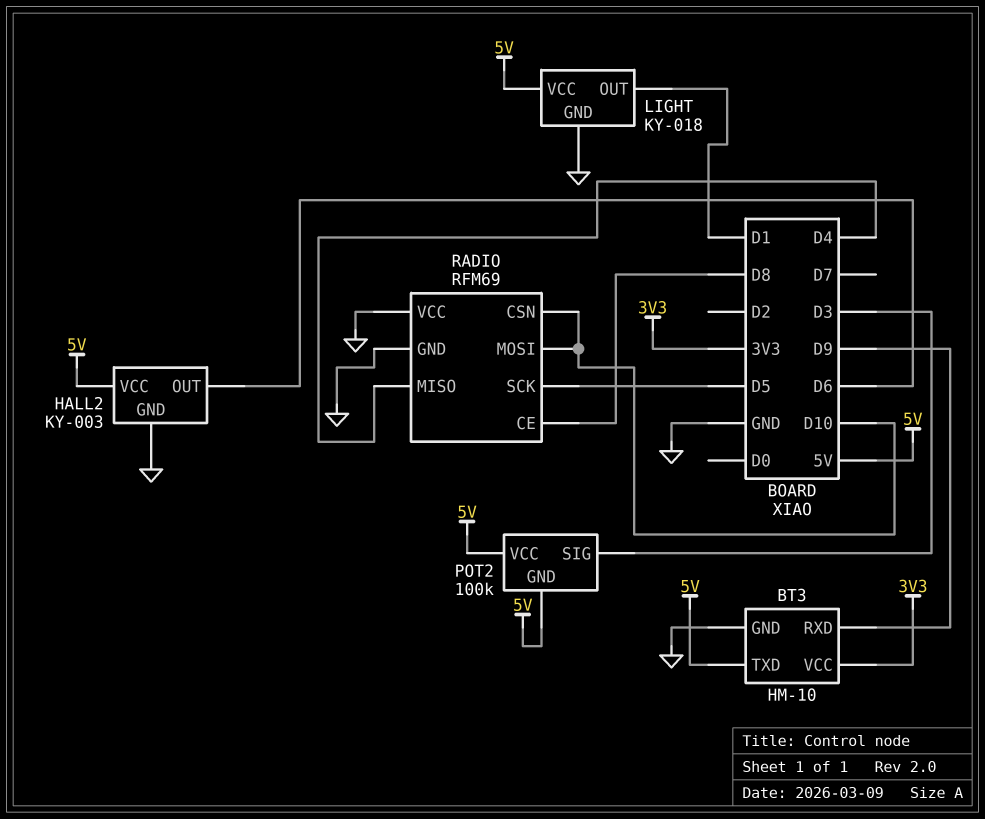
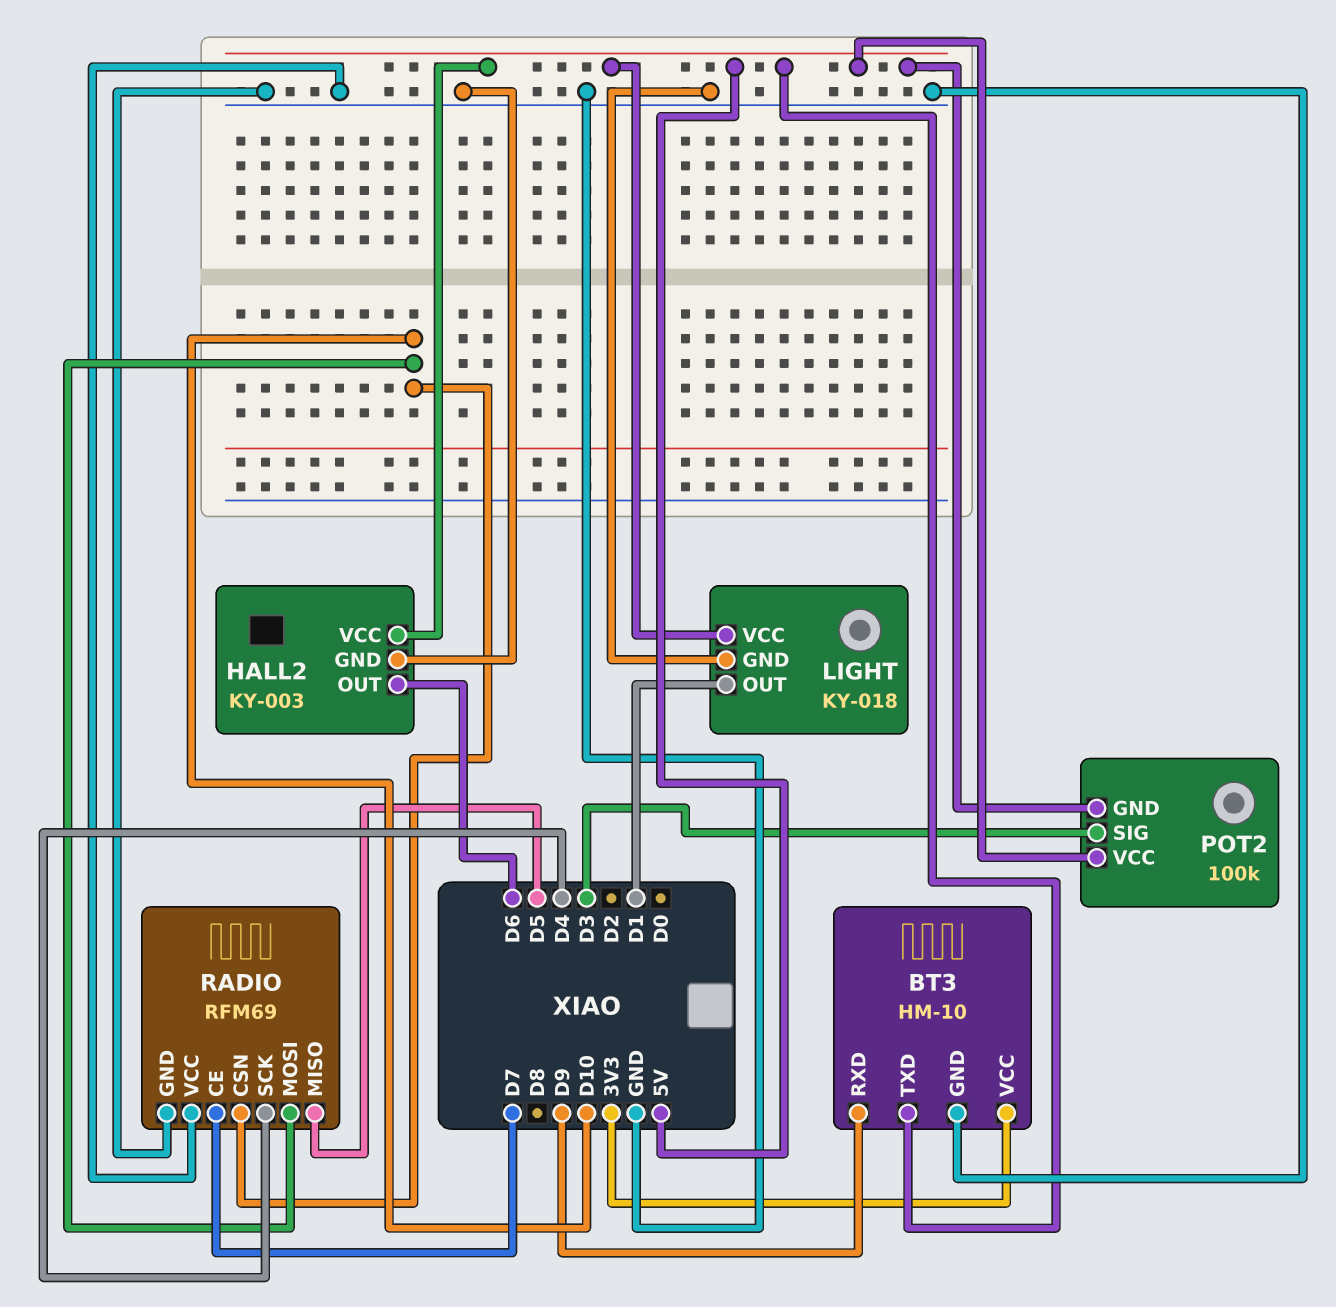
RADIO pin CE: D8 -> D7
RADIO pin MISO: D4 -> D5
RADIO pin SCK: D5 -> D4

